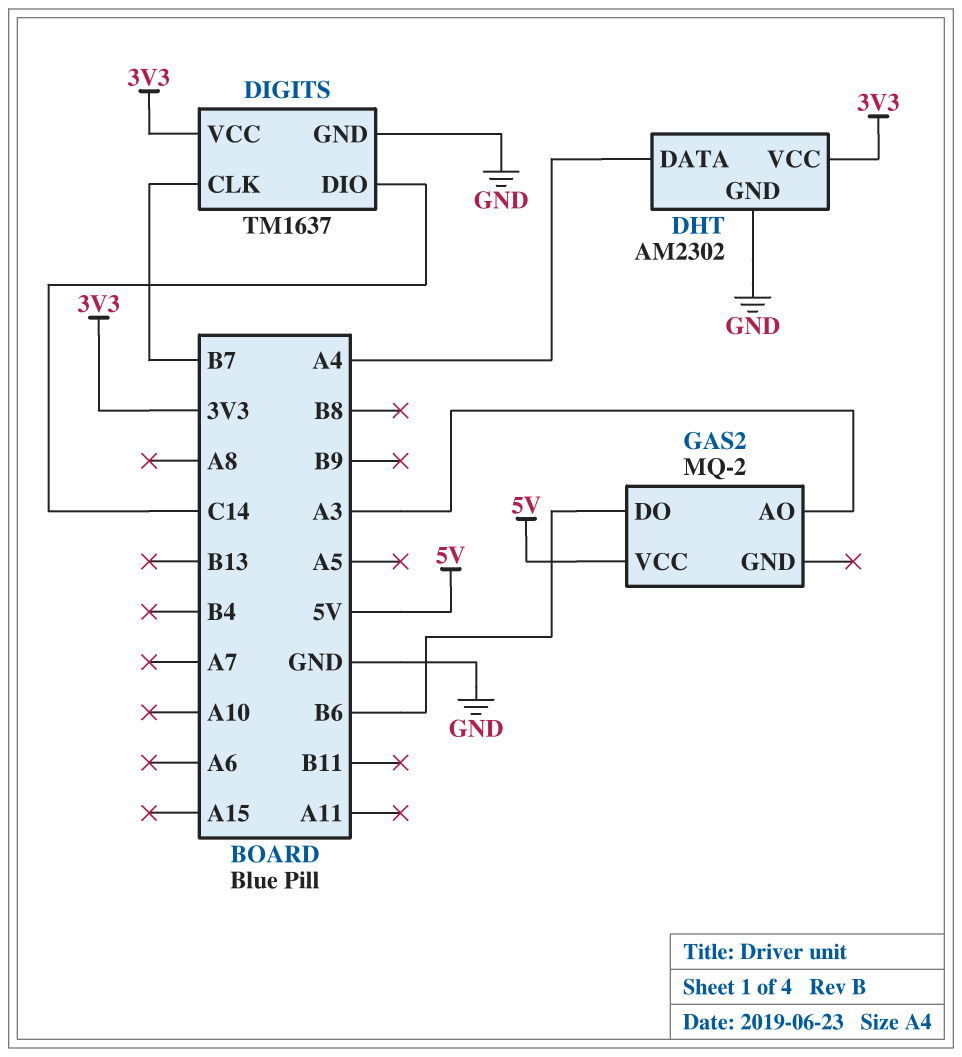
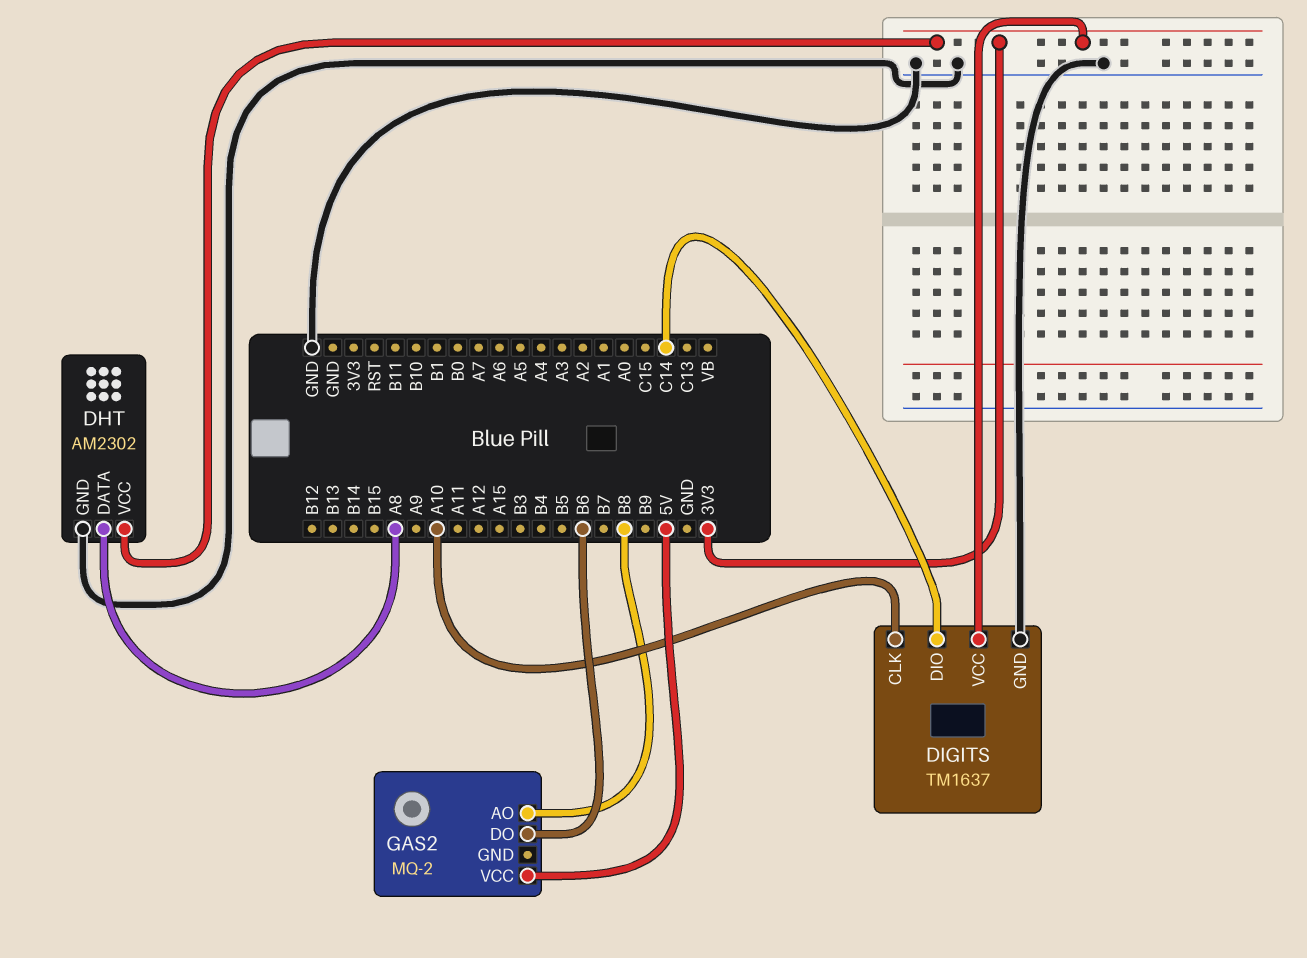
DHT pin DATA: A4 -> A8
DIGITS pin CLK: B7 -> A10
GAS2 pin AO: A3 -> B8

